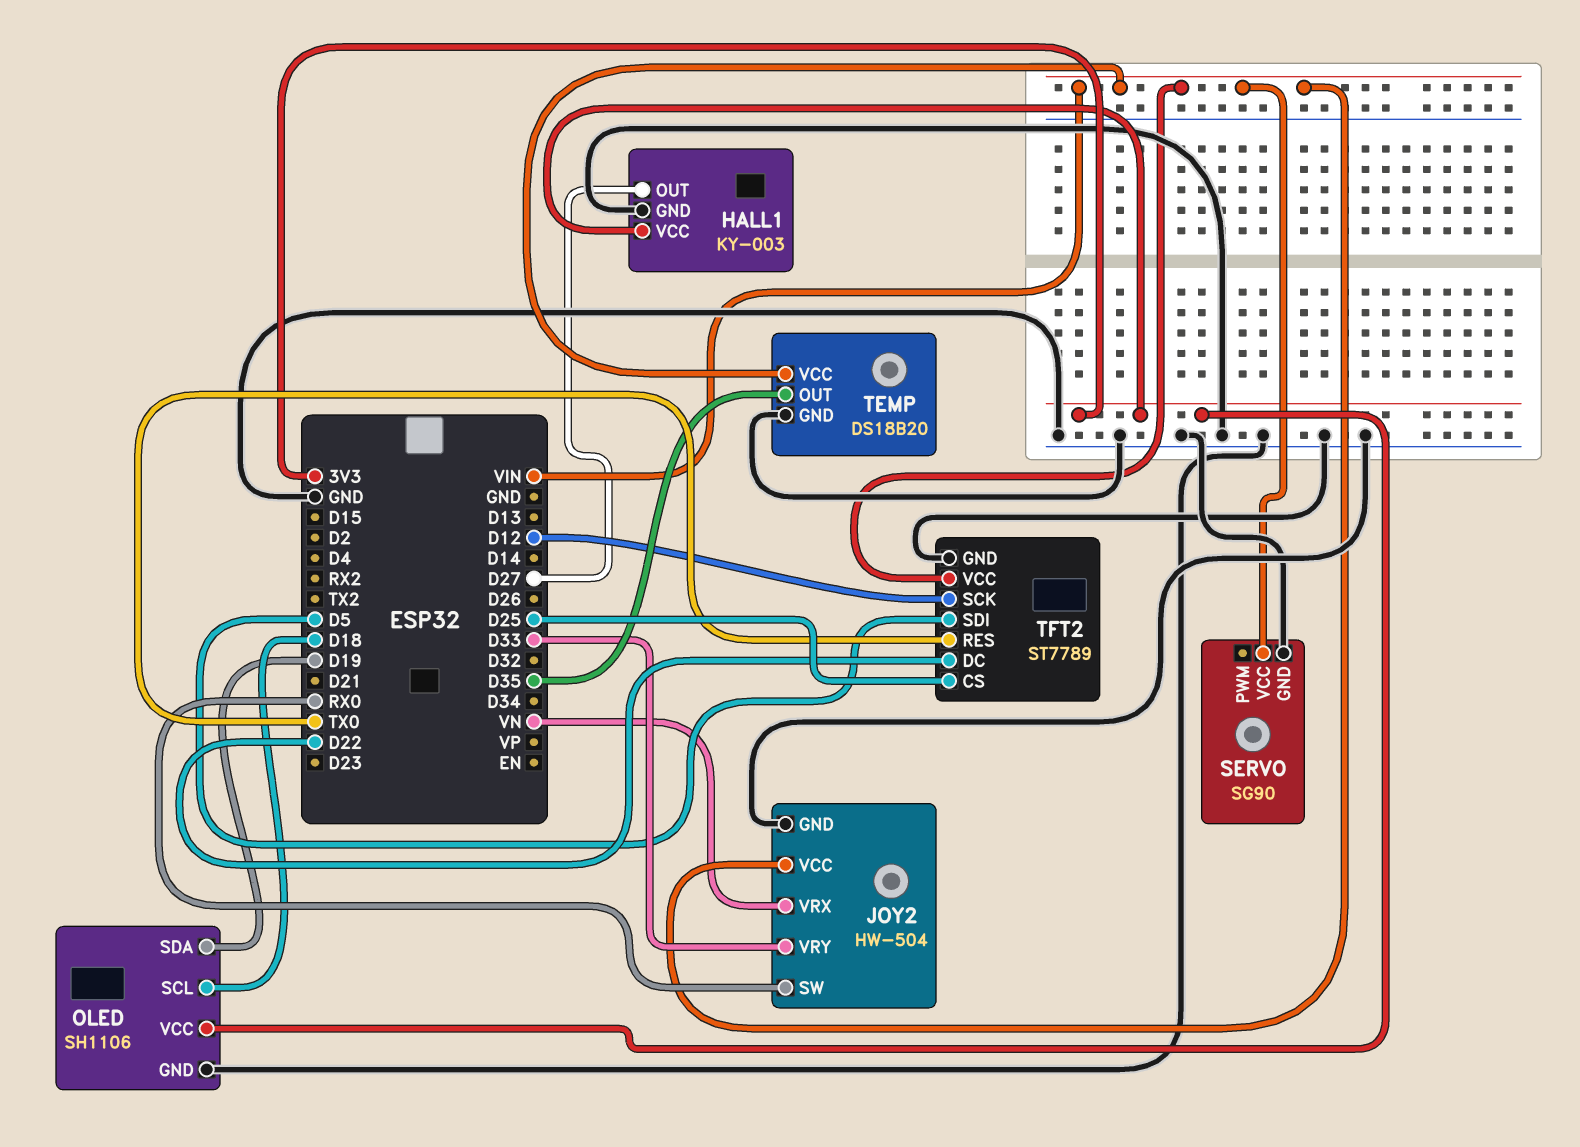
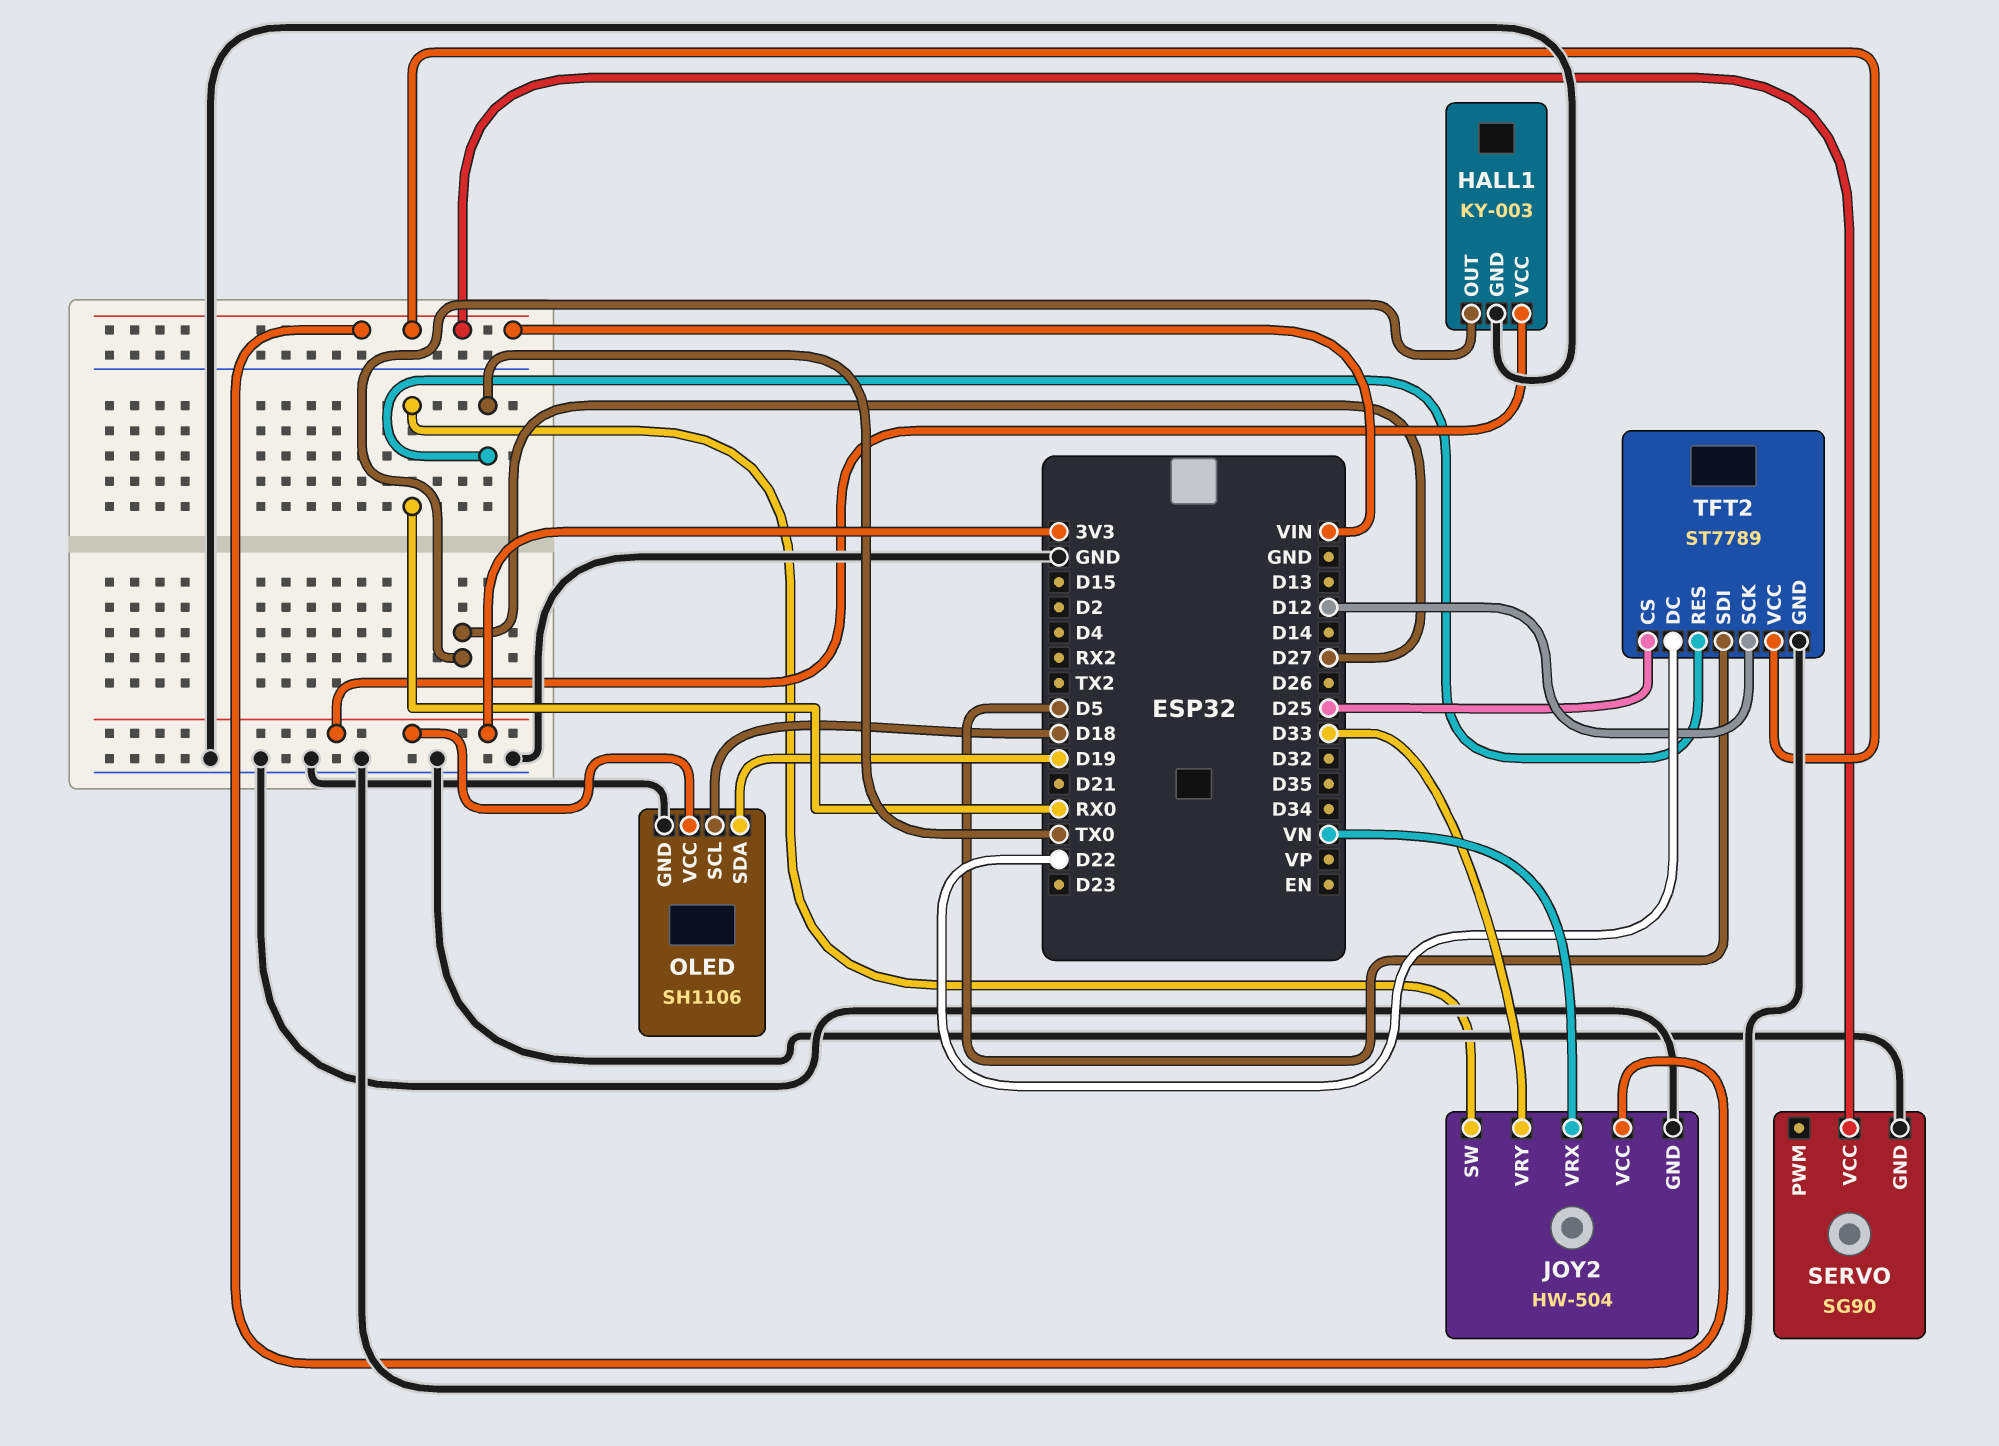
TEMP: DS18B20 -> none
TEMP pin GND: GND -> none
TEMP pin OUT: D35 -> none
TEMP pin VCC: VIN -> none

